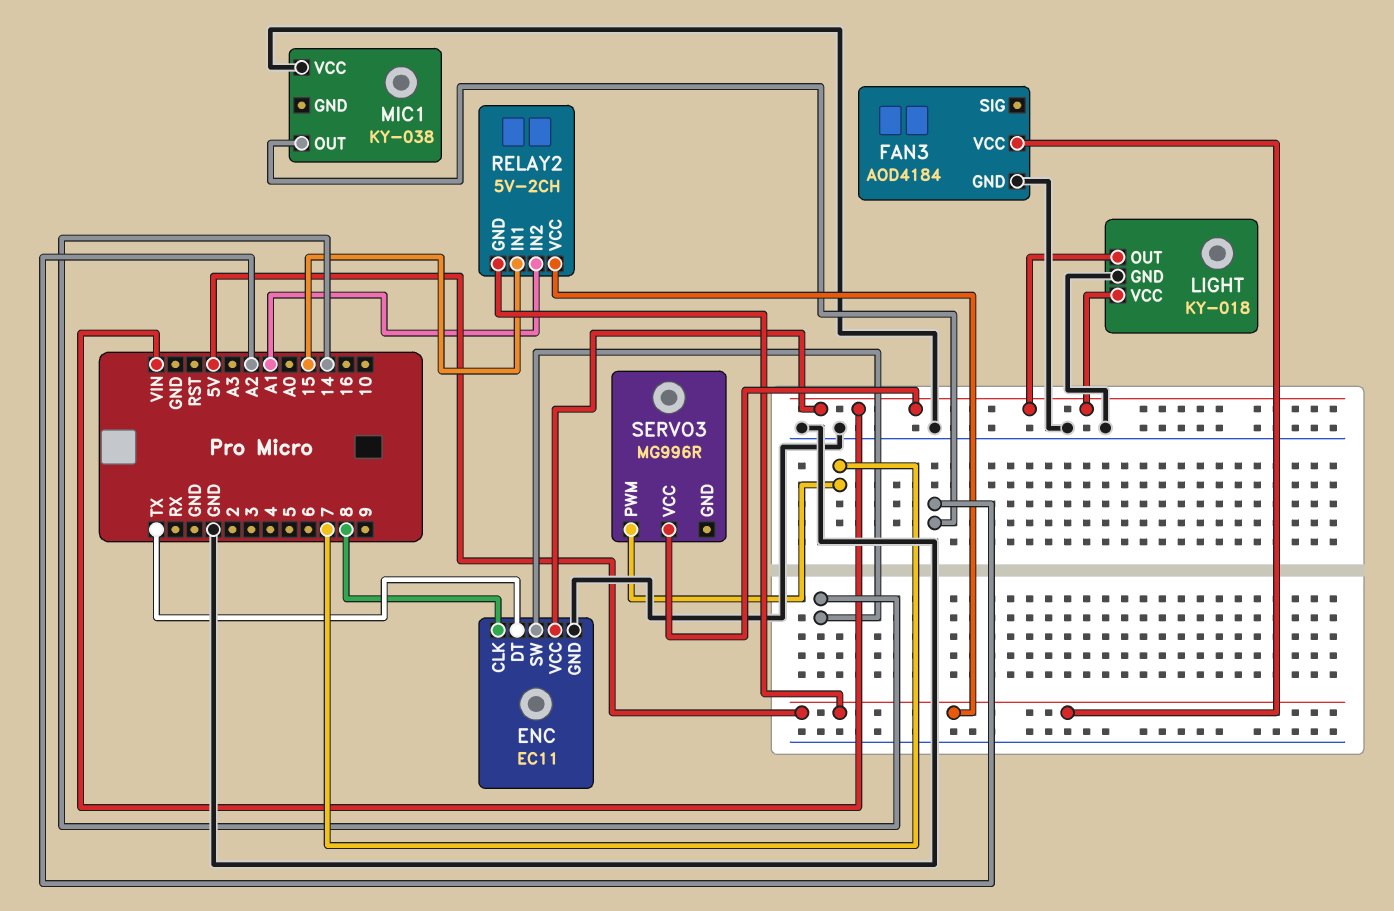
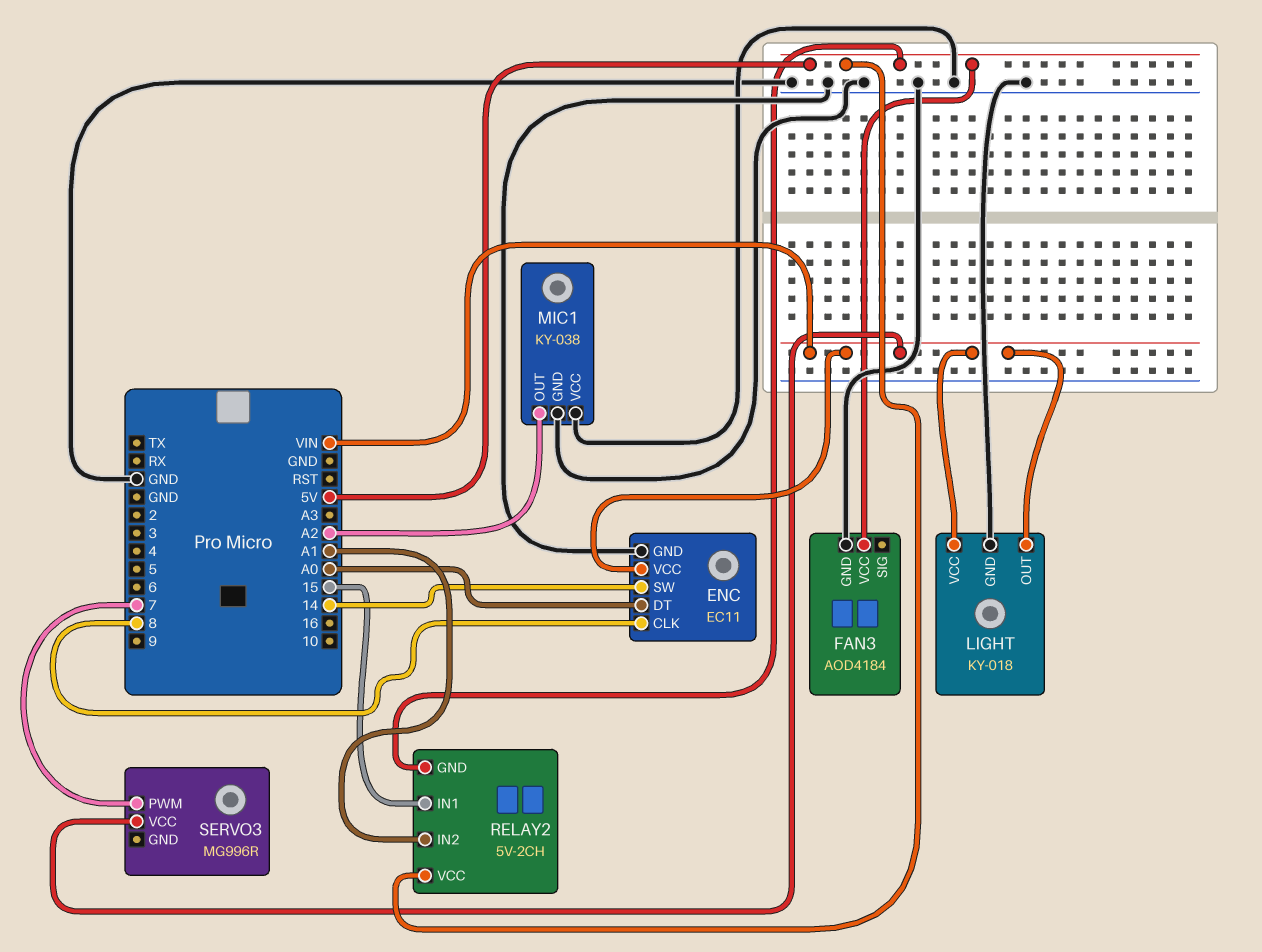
ENC pin DT: TX -> A0
MIC1 pin GND: none -> GND

